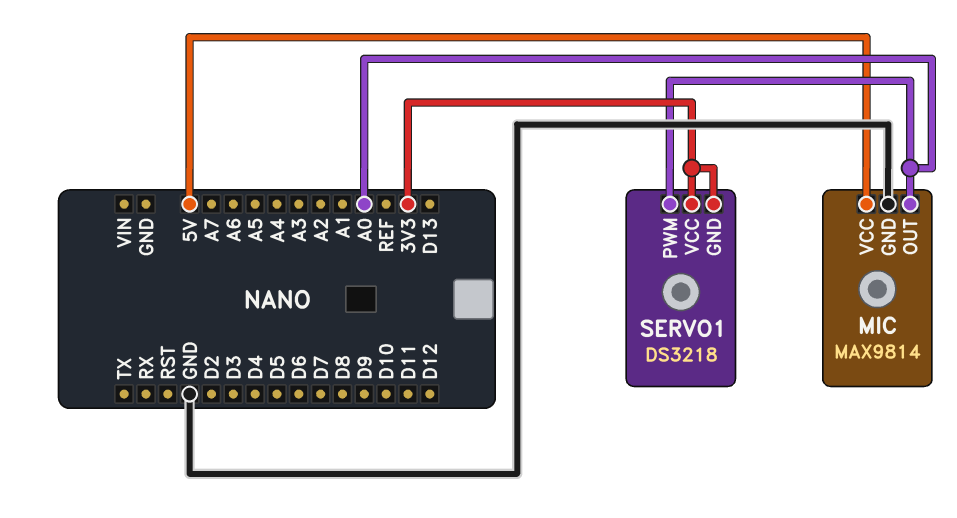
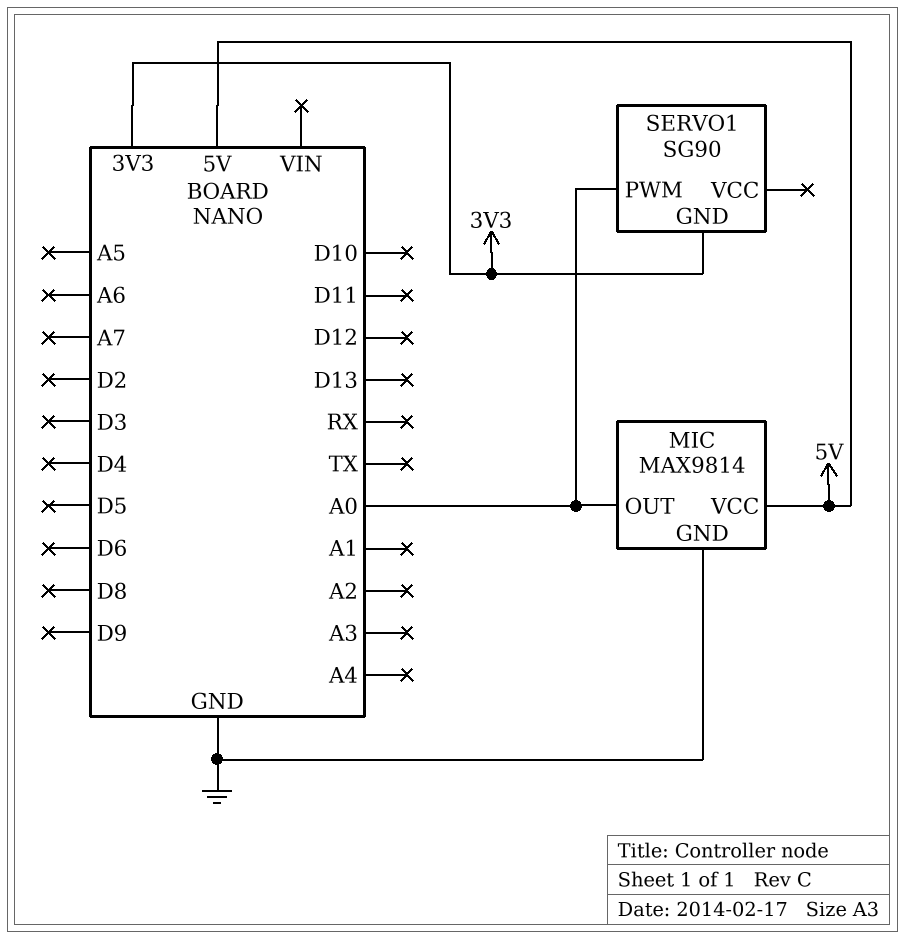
SERVO1: DS3218 -> SG90
SERVO1 pin VCC: 3V3 -> none

